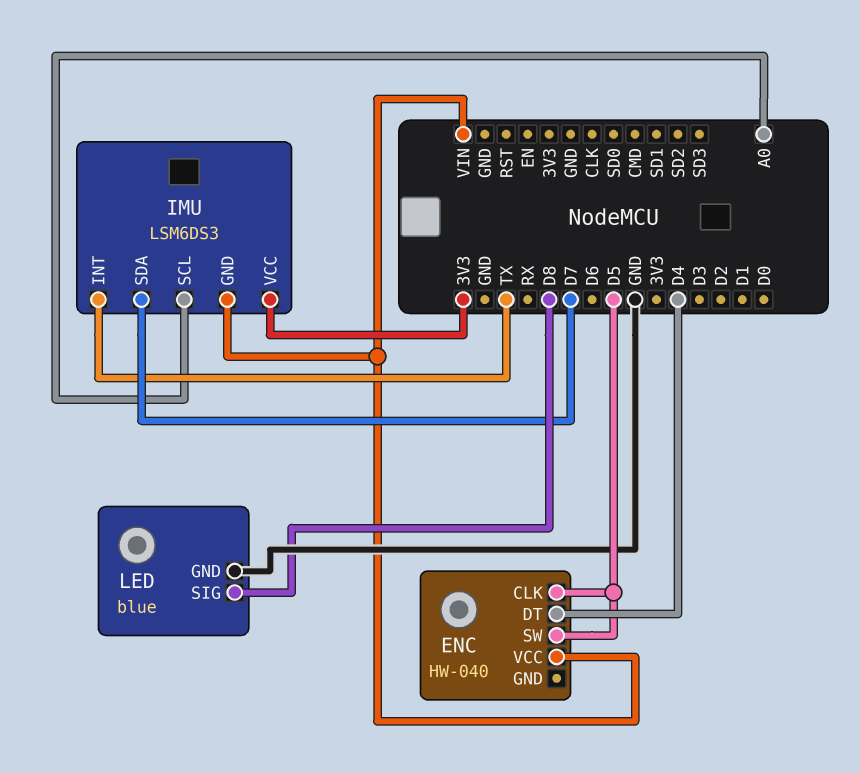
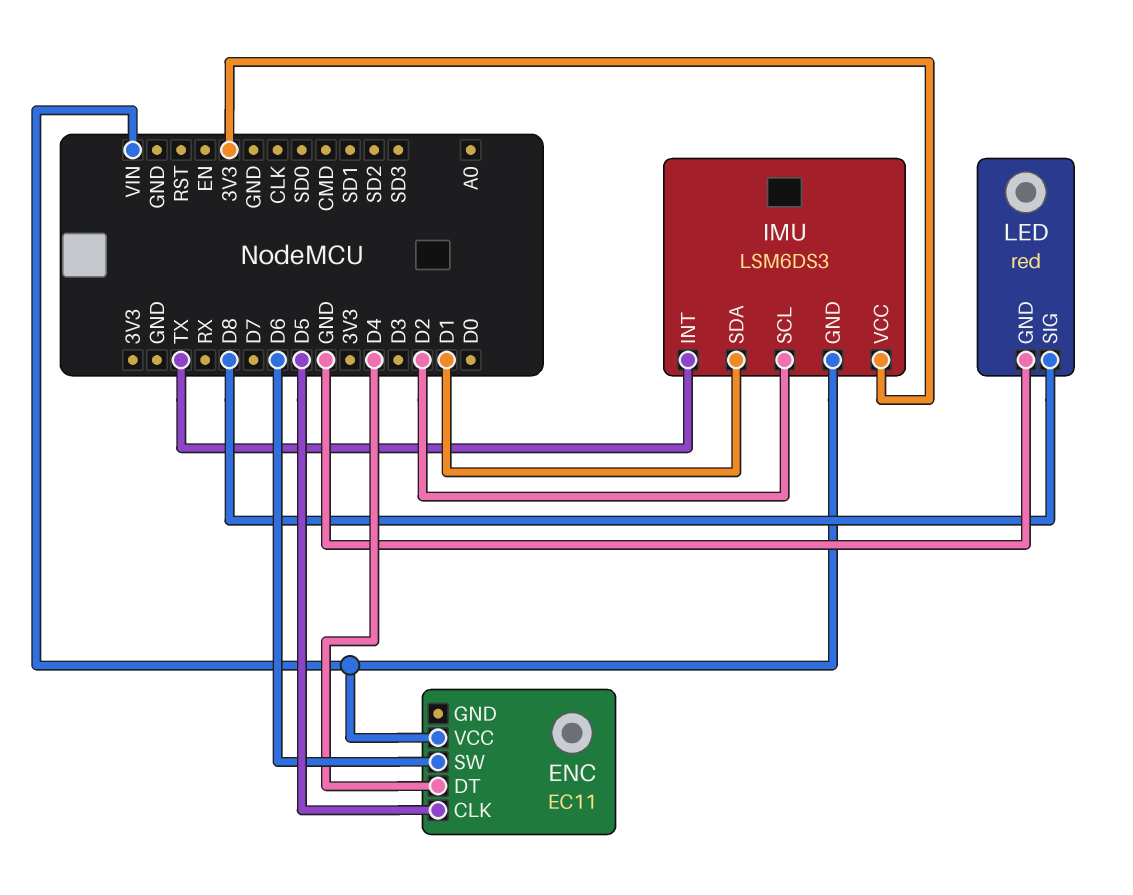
ENC: HW-040 -> EC11
ENC pin SW: D5 -> D6
IMU pin SCL: A0 -> D2
IMU pin SDA: D7 -> D1
LED: blue -> red

